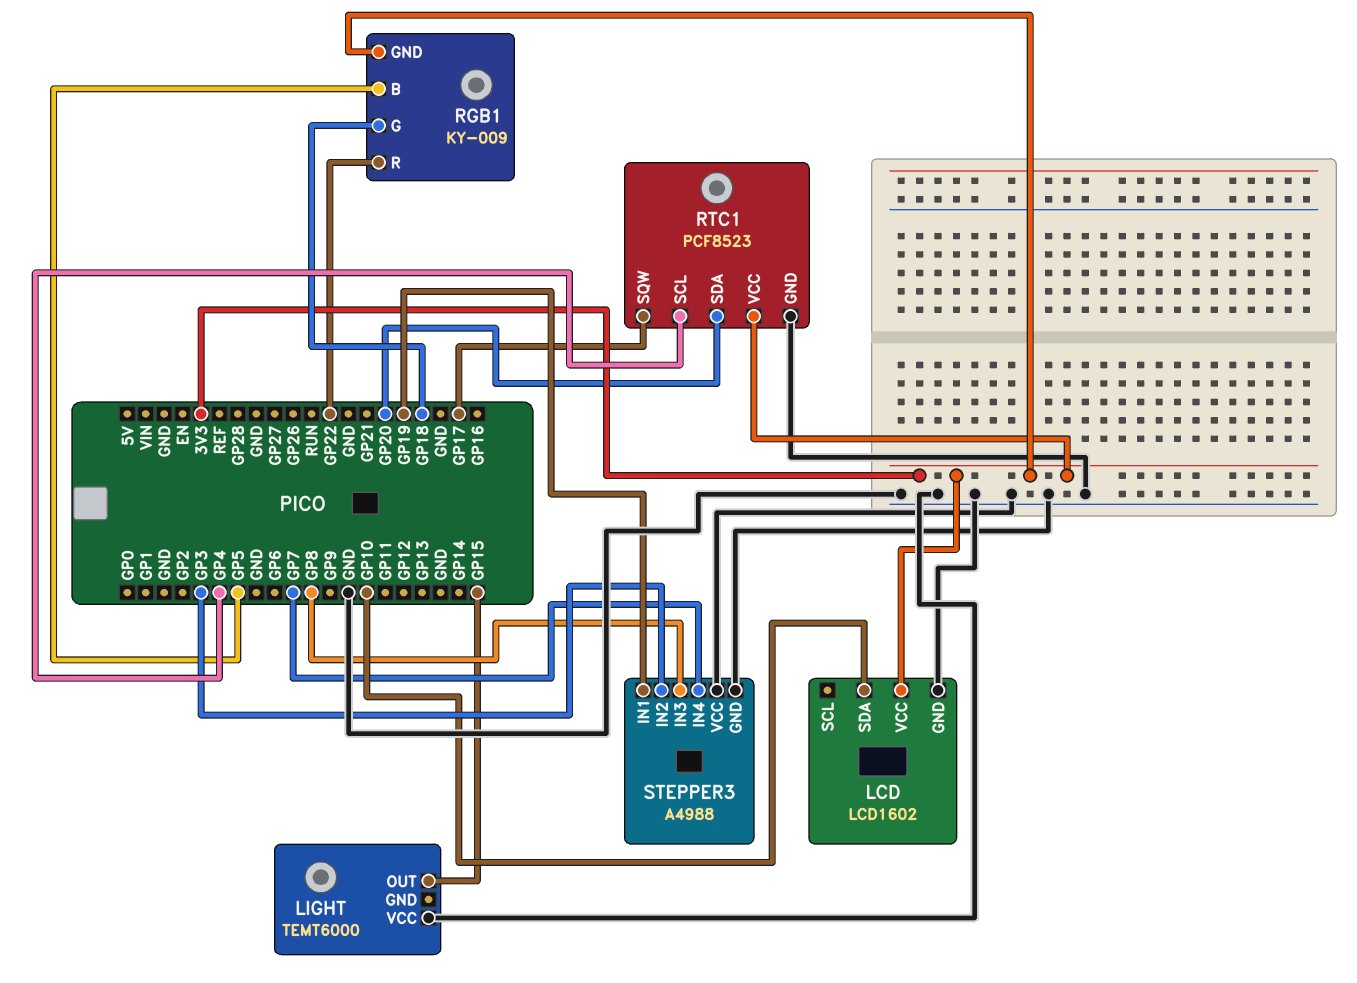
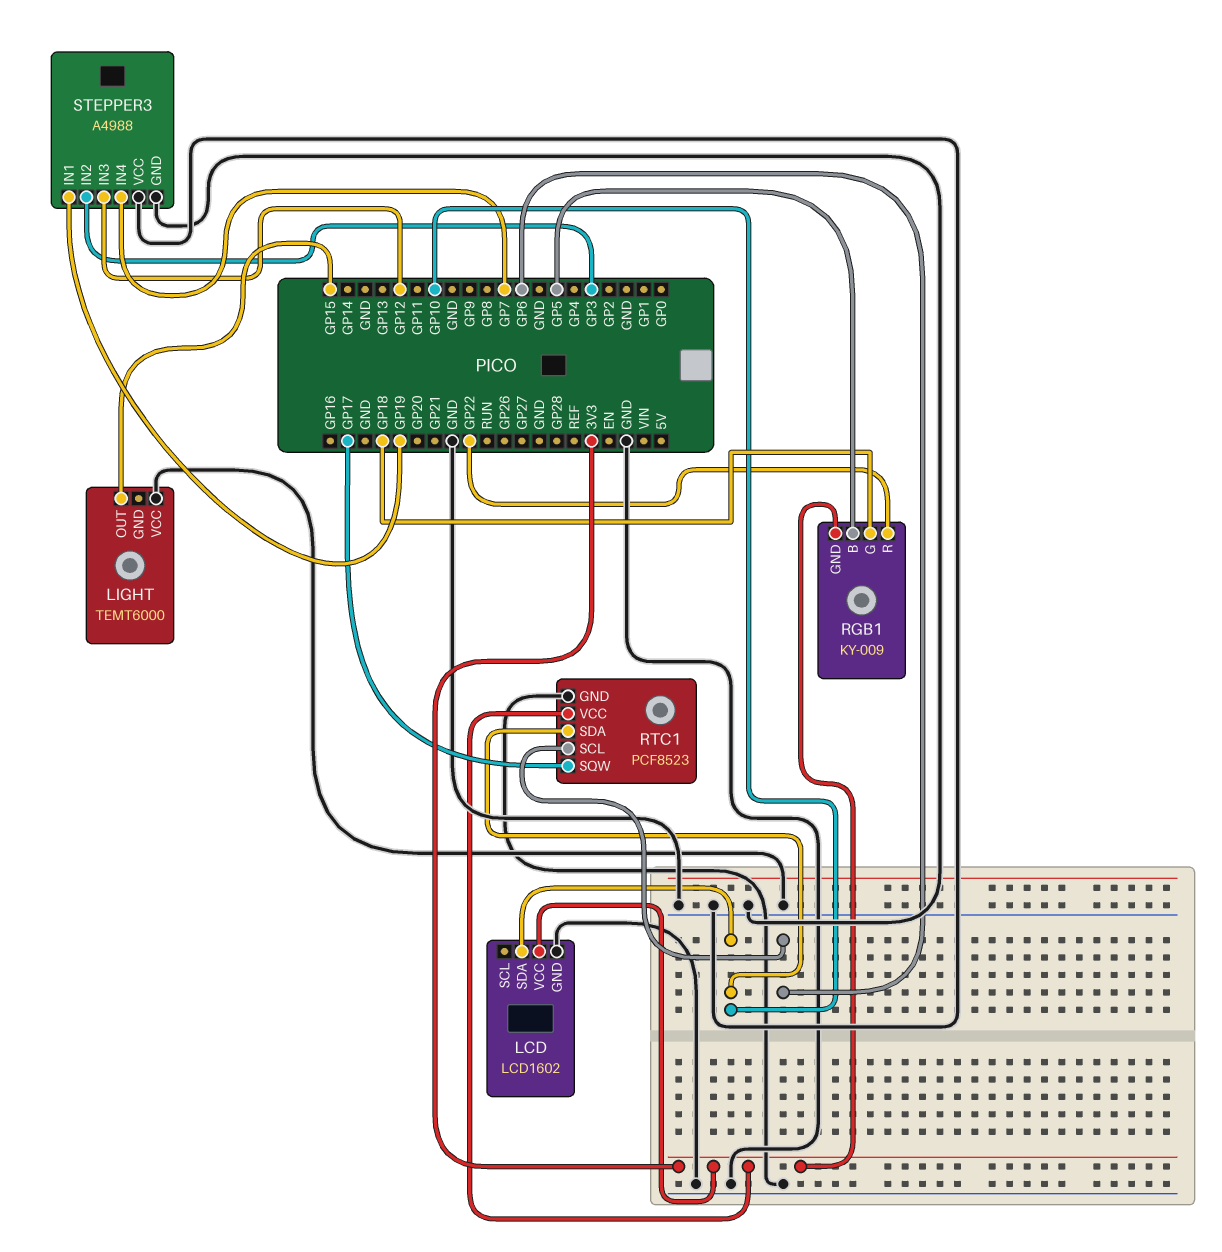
RTC1 pin SCL: GP4 -> GP6
RTC1 pin SDA: GP20 -> GP10
STEPPER3 pin IN3: GP8 -> GP12

